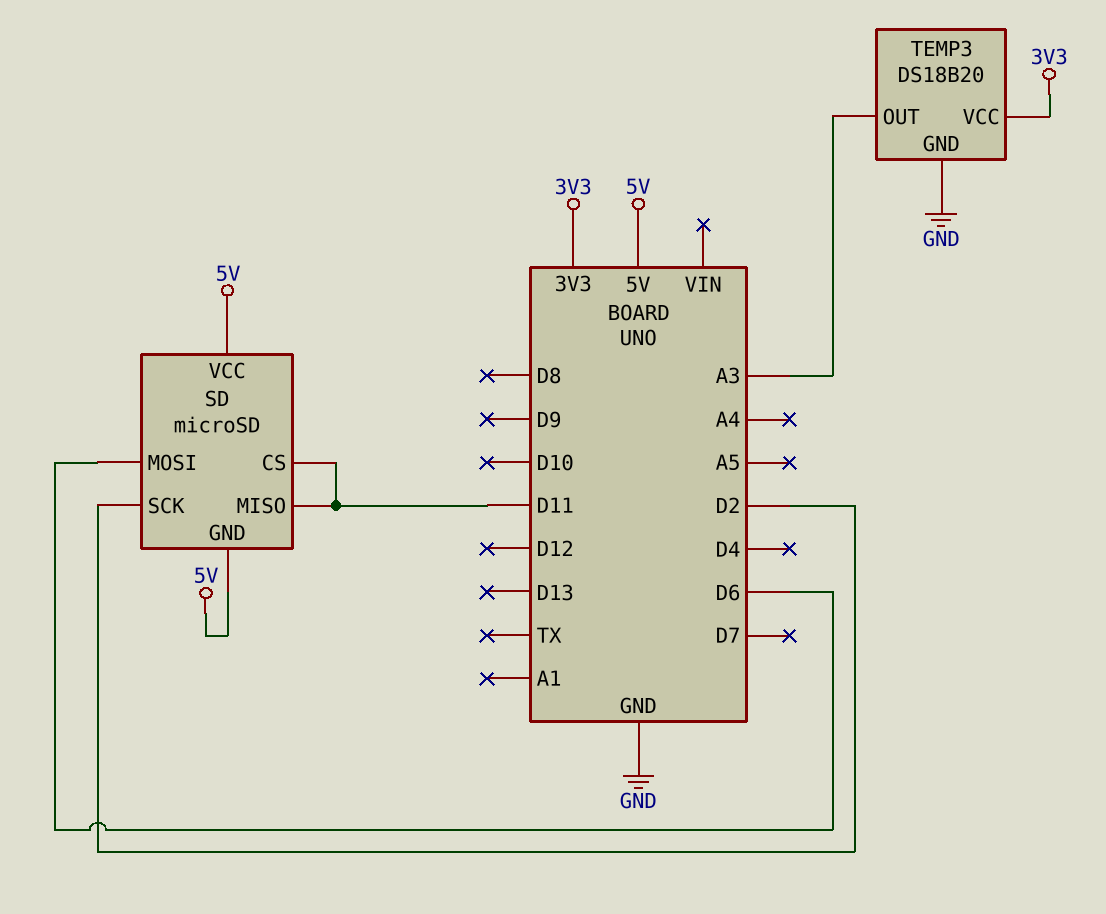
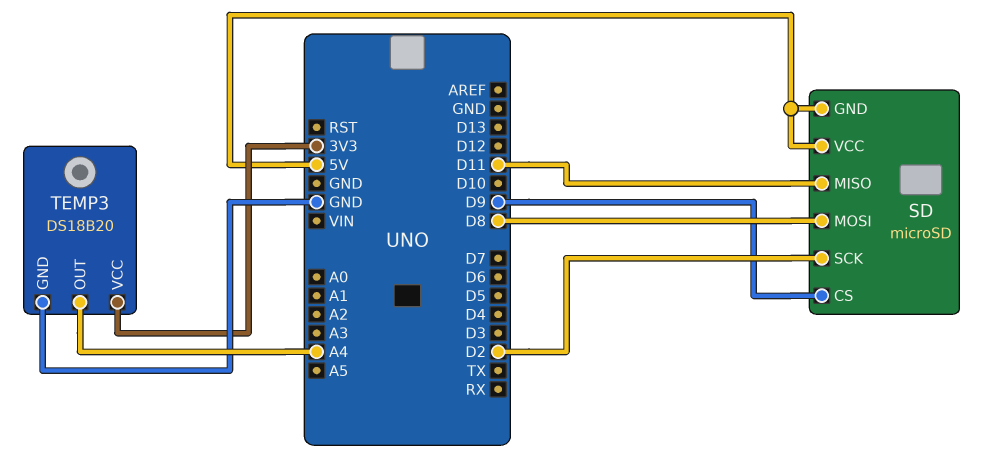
SD pin CS: D11 -> D9
SD pin MOSI: D6 -> D8
TEMP3 pin OUT: A3 -> A4

